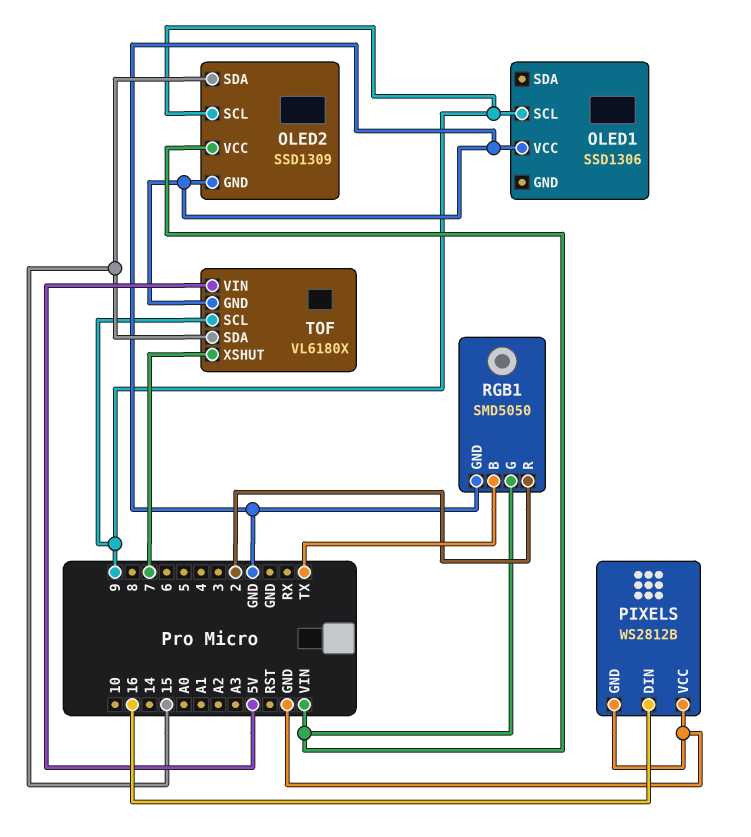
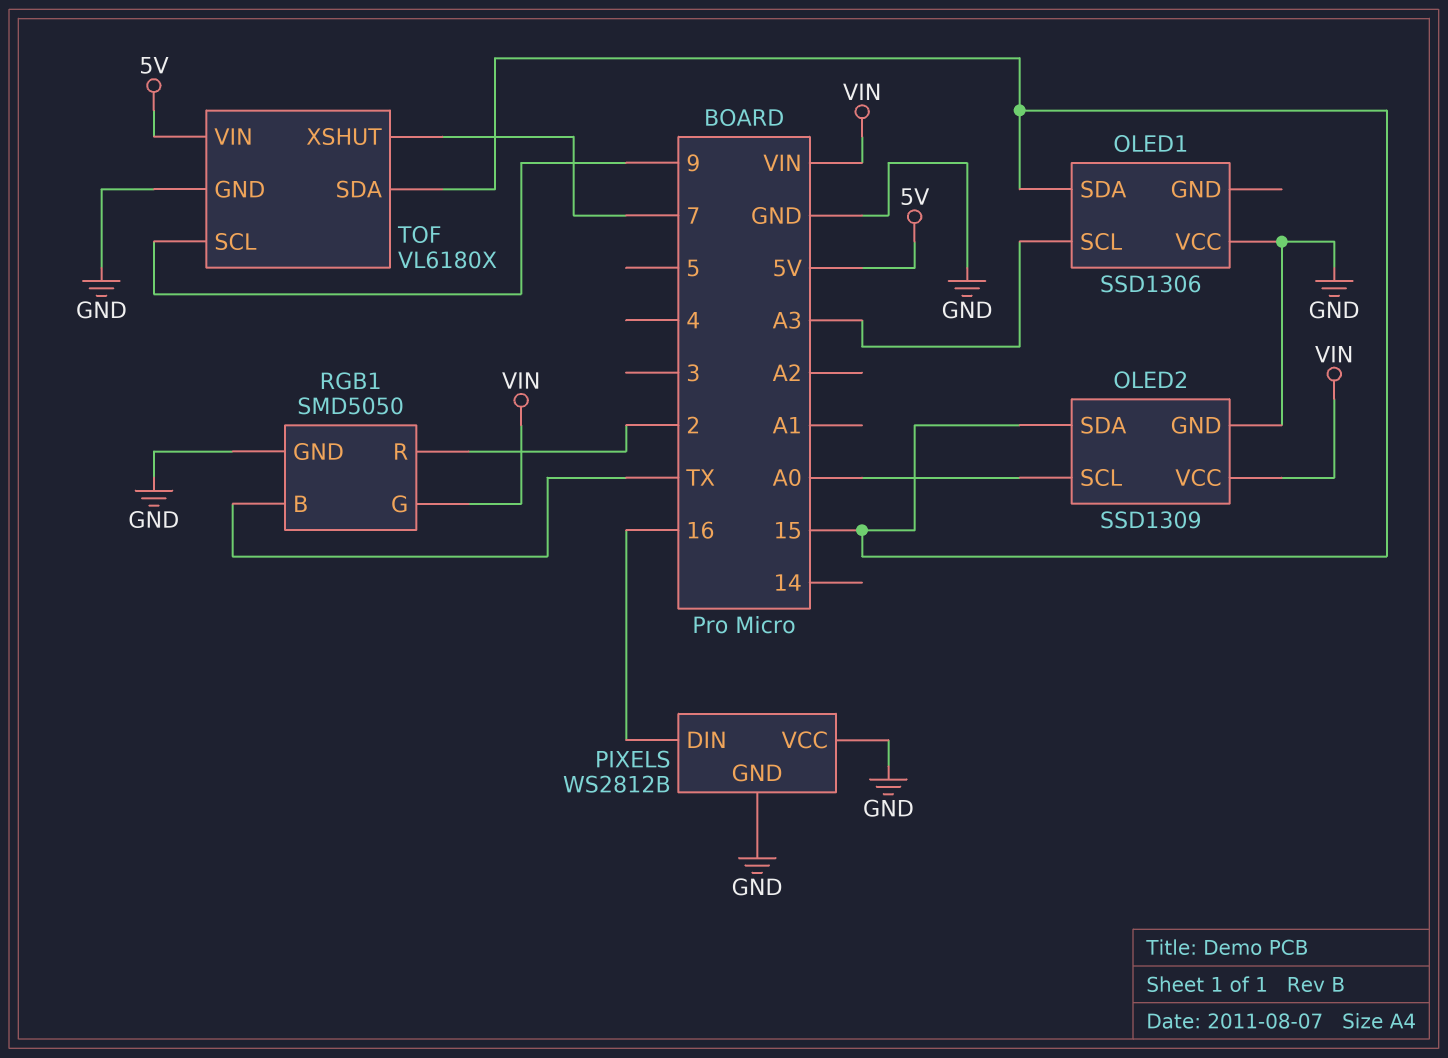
OLED1 pin SCL: 9 -> A3
OLED1 pin SDA: none -> 15
OLED2 pin SCL: 9 -> A0

